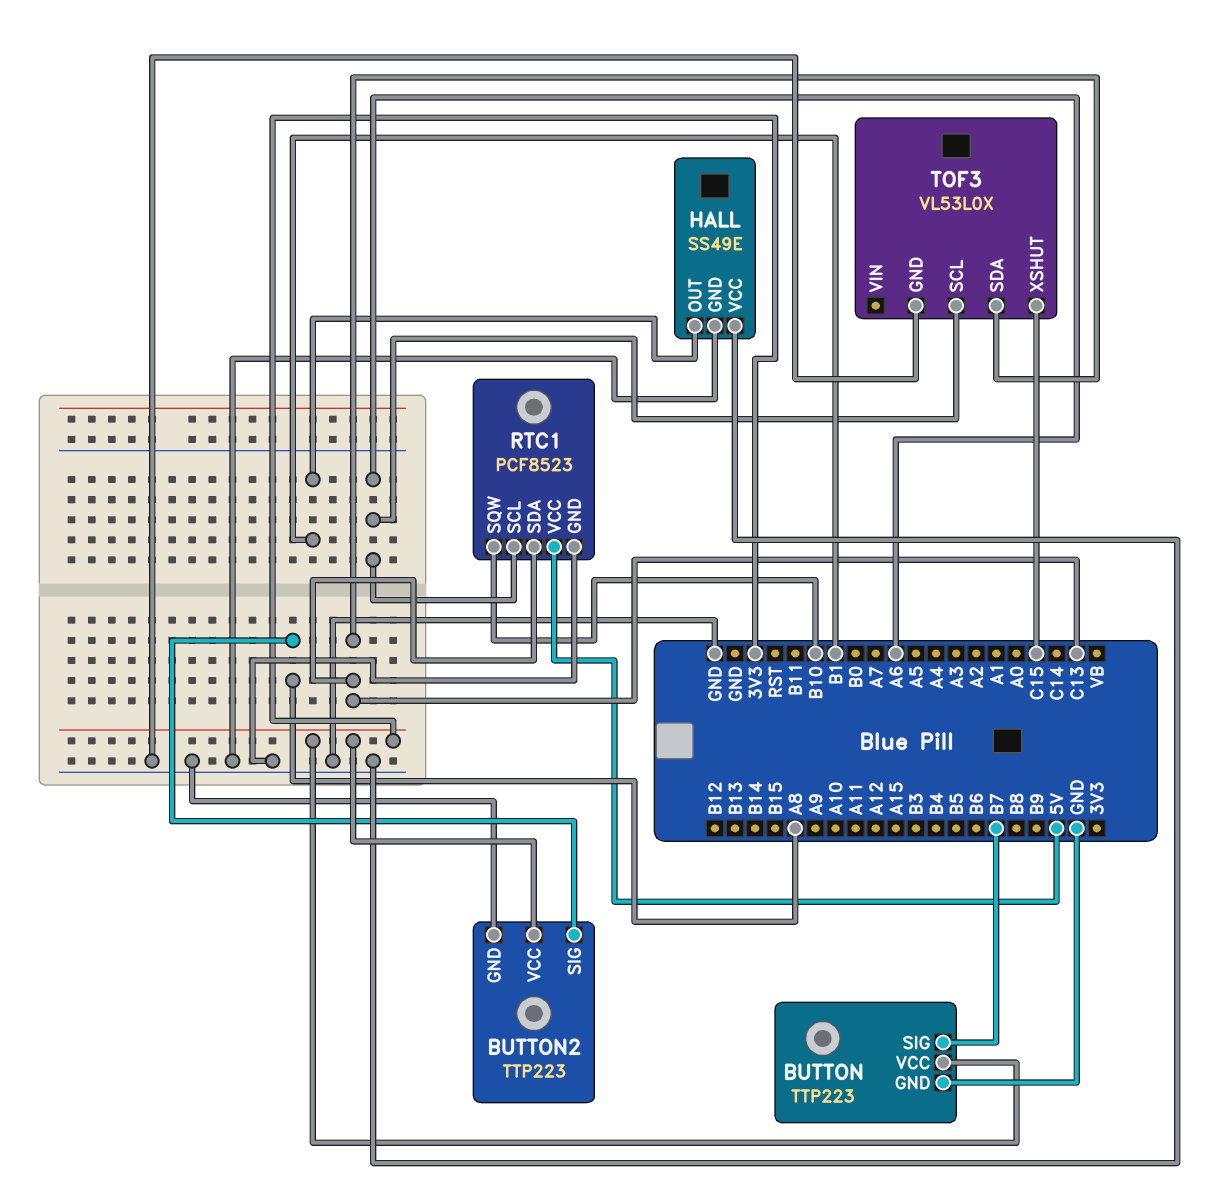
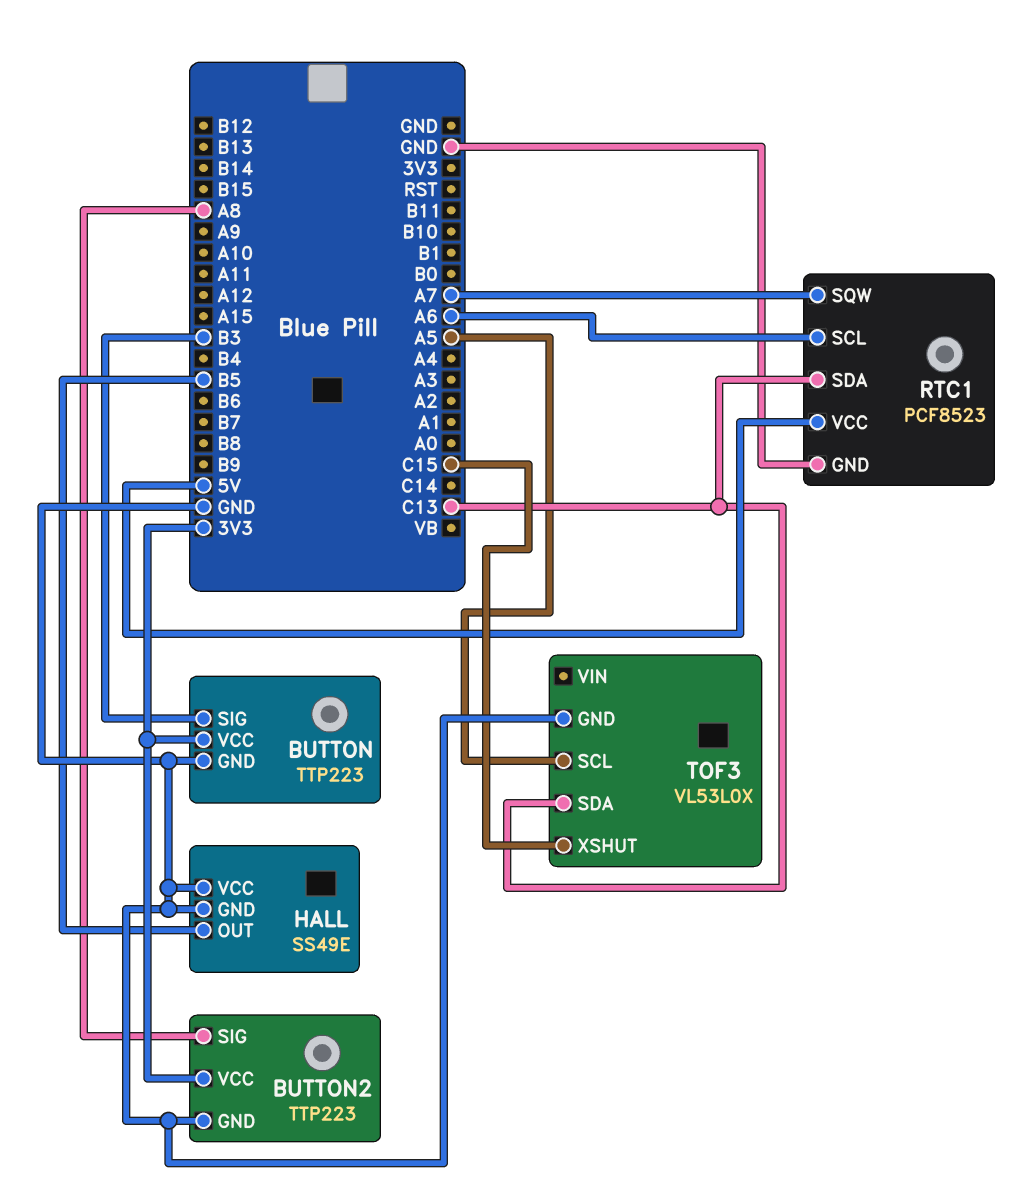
BUTTON pin SIG: B7 -> B3
HALL pin OUT: B1 -> B5
RTC1 pin SQW: B10 -> A7
TOF3 pin SCL: A6 -> A5

